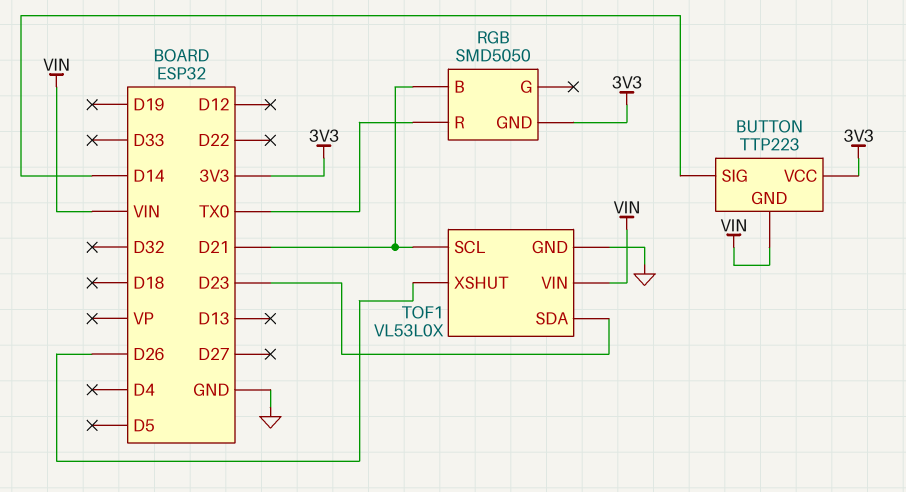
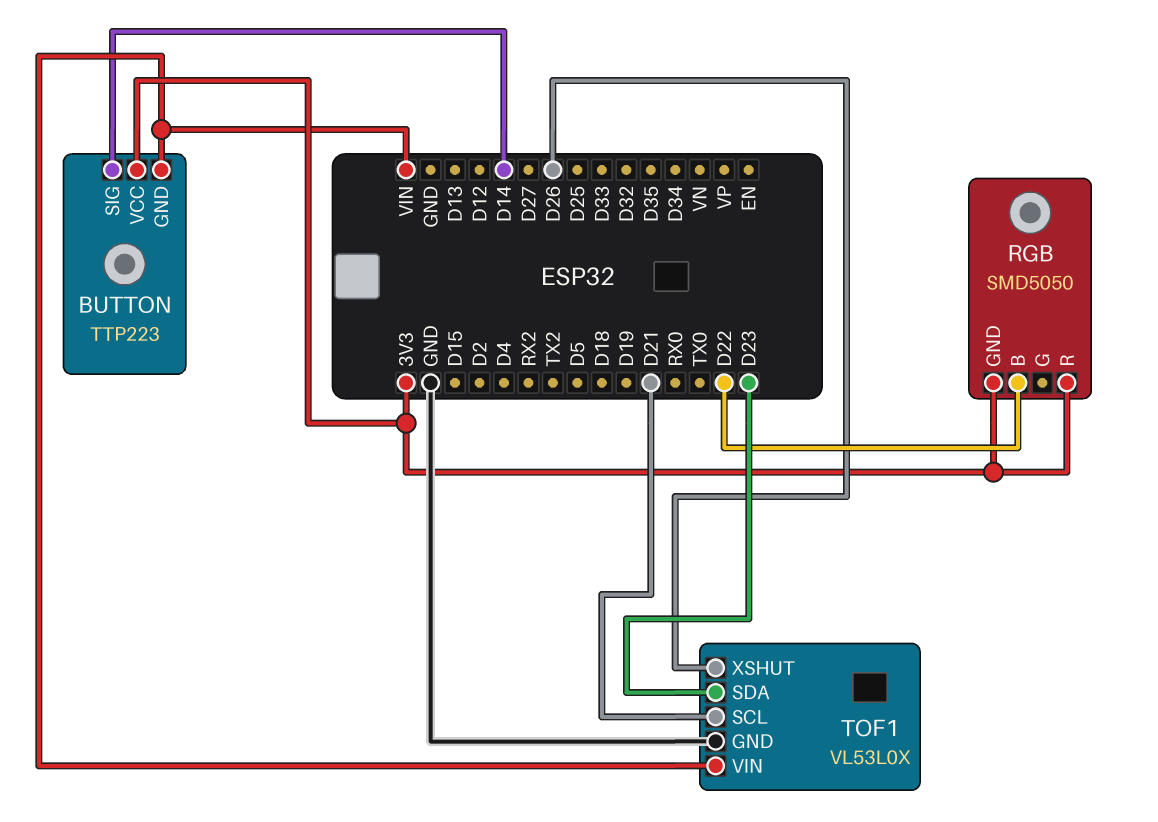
RGB pin B: D21 -> D22
RGB pin R: TX0 -> 3V3

